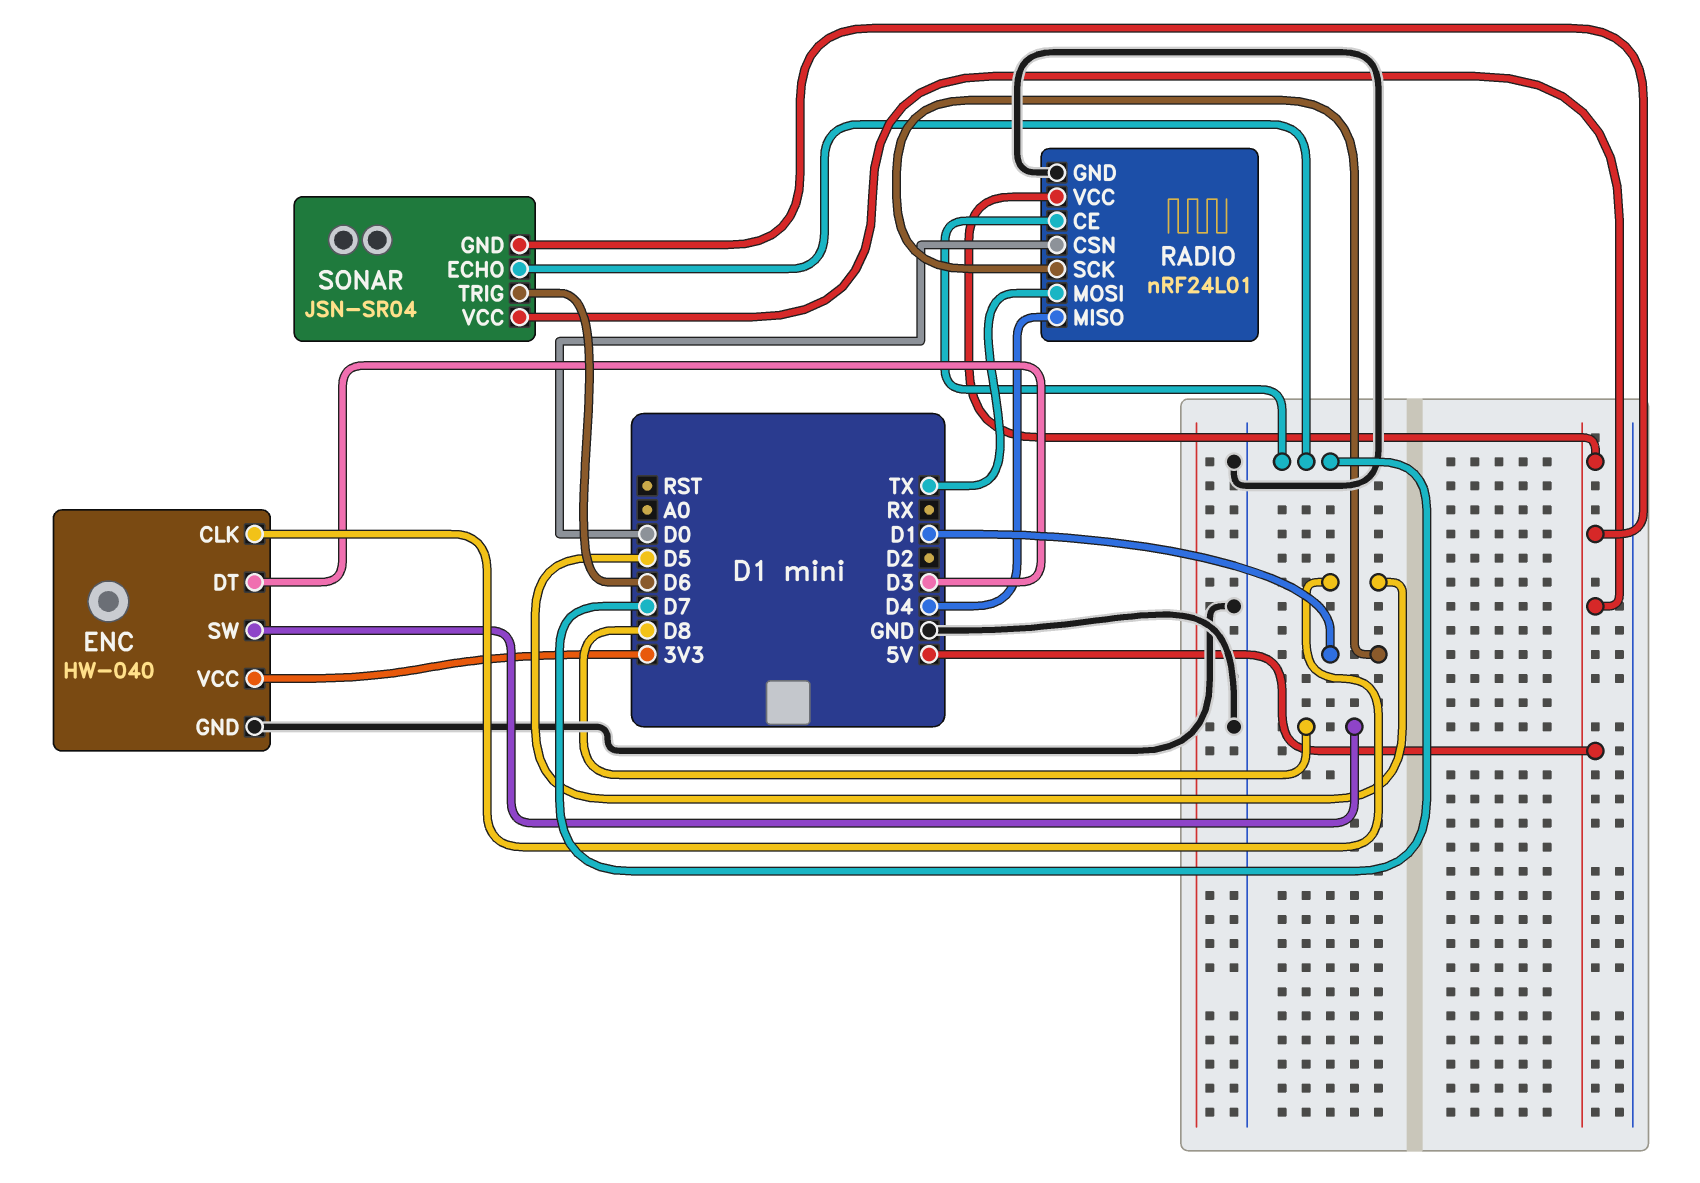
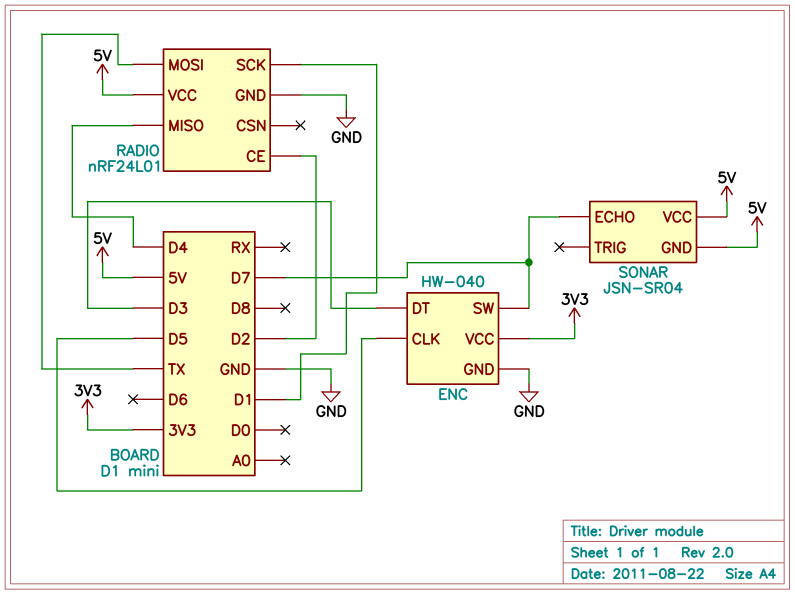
ENC pin SW: D8 -> D7
RADIO pin CE: D7 -> D2
RADIO pin CSN: D0 -> none
SONAR pin TRIG: D6 -> none

